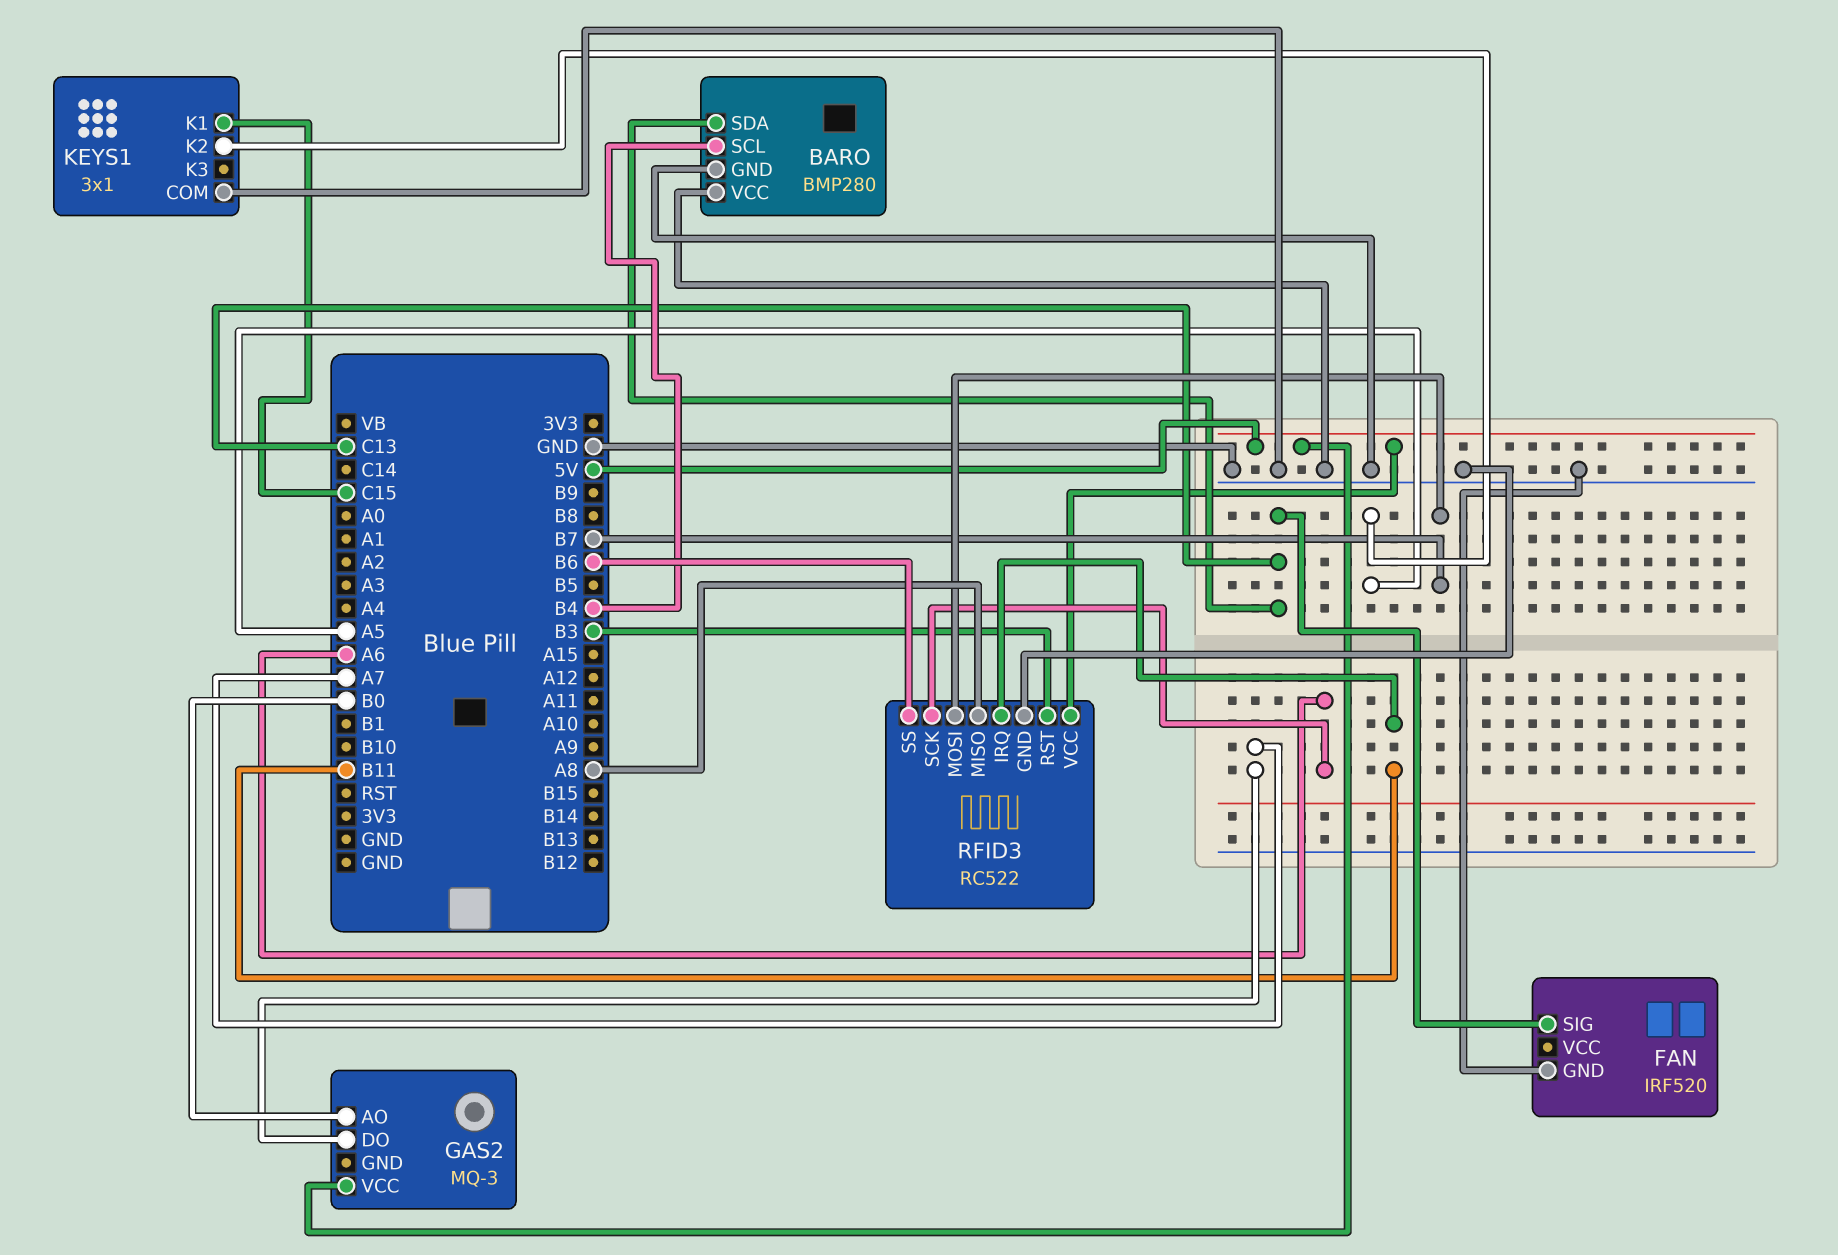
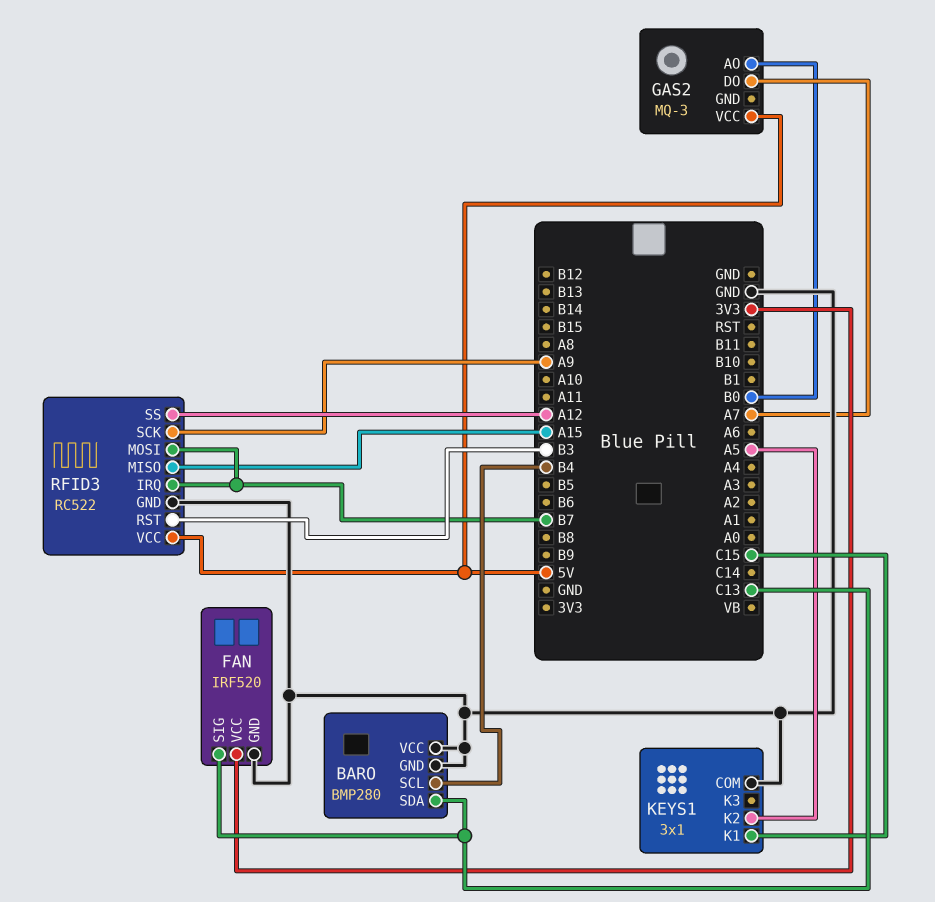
FAN pin VCC: none -> 3V3
RFID3 pin IRQ: B11 -> B7
RFID3 pin MISO: A8 -> A15
RFID3 pin SCK: A6 -> A9
RFID3 pin SS: B6 -> A12

